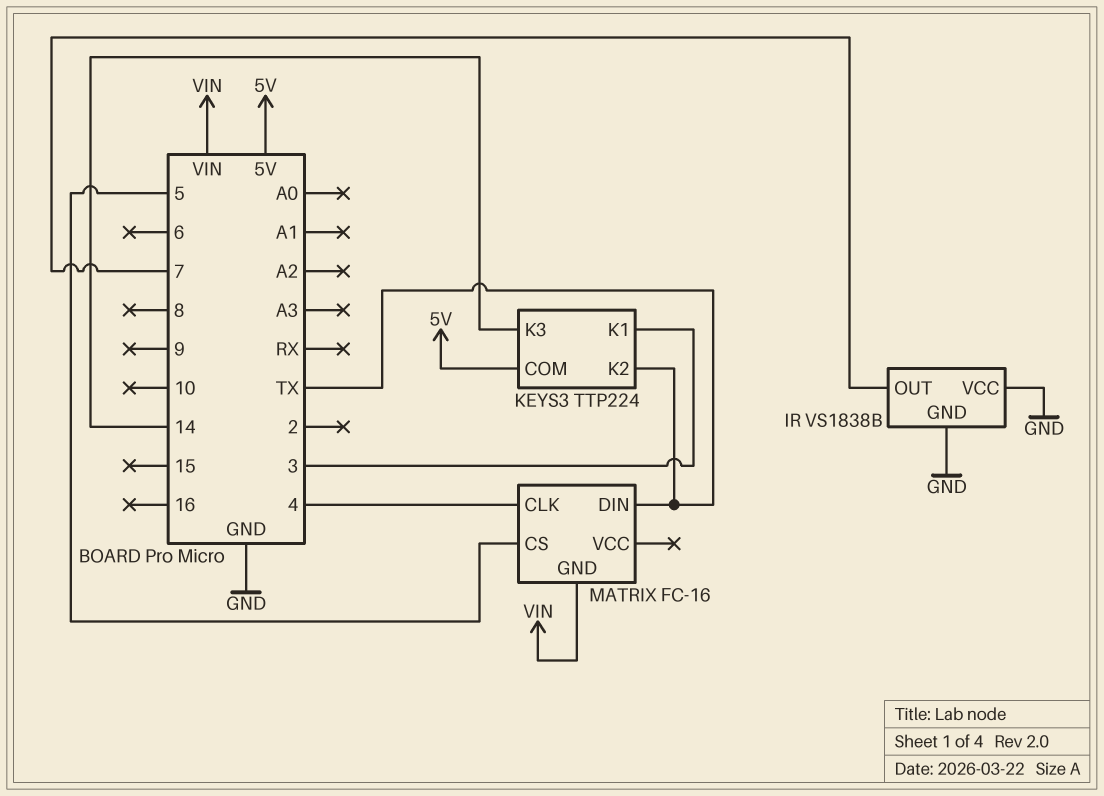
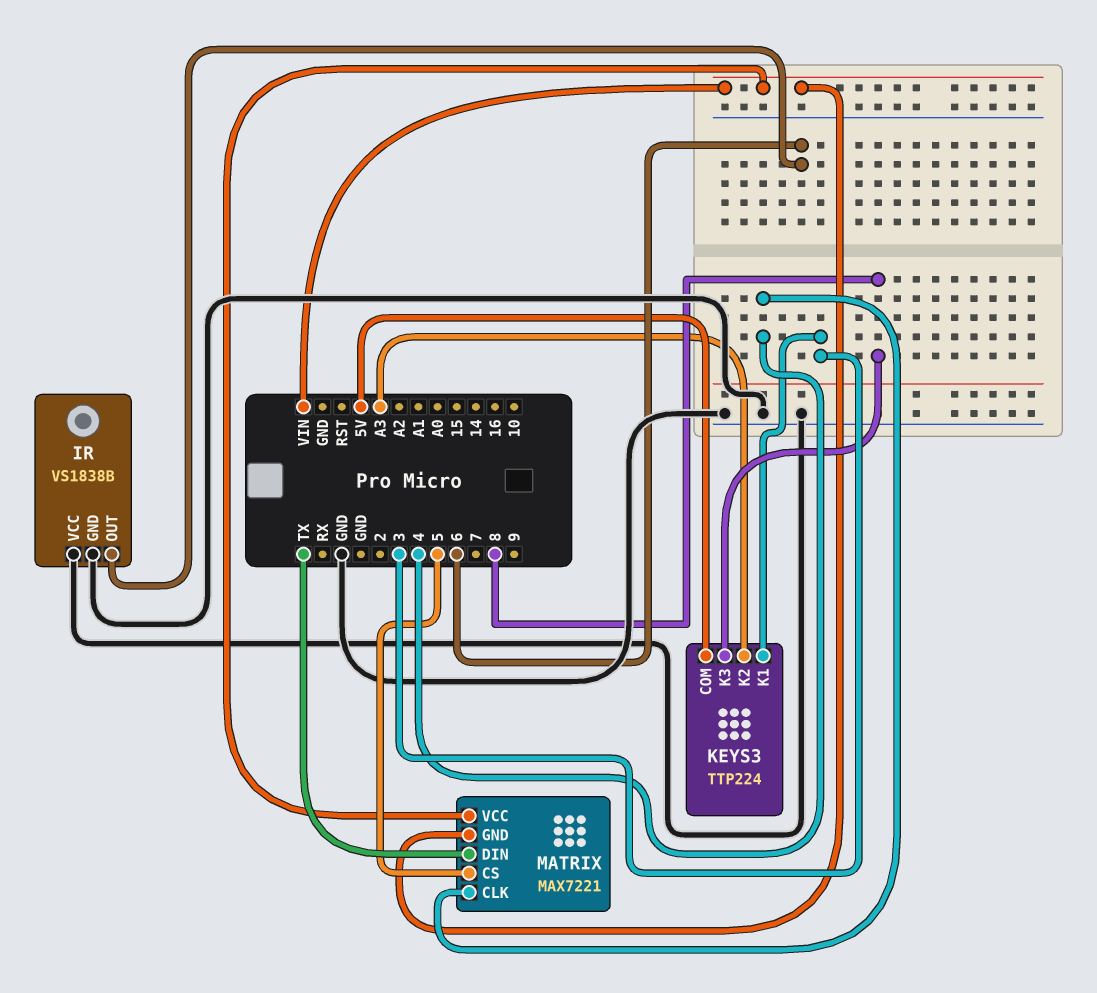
IR pin OUT: 7 -> 6
KEYS3 pin K2: TX -> A3
KEYS3 pin K3: 14 -> 8
MATRIX: FC-16 -> MAX7221
MATRIX pin VCC: none -> VIN

